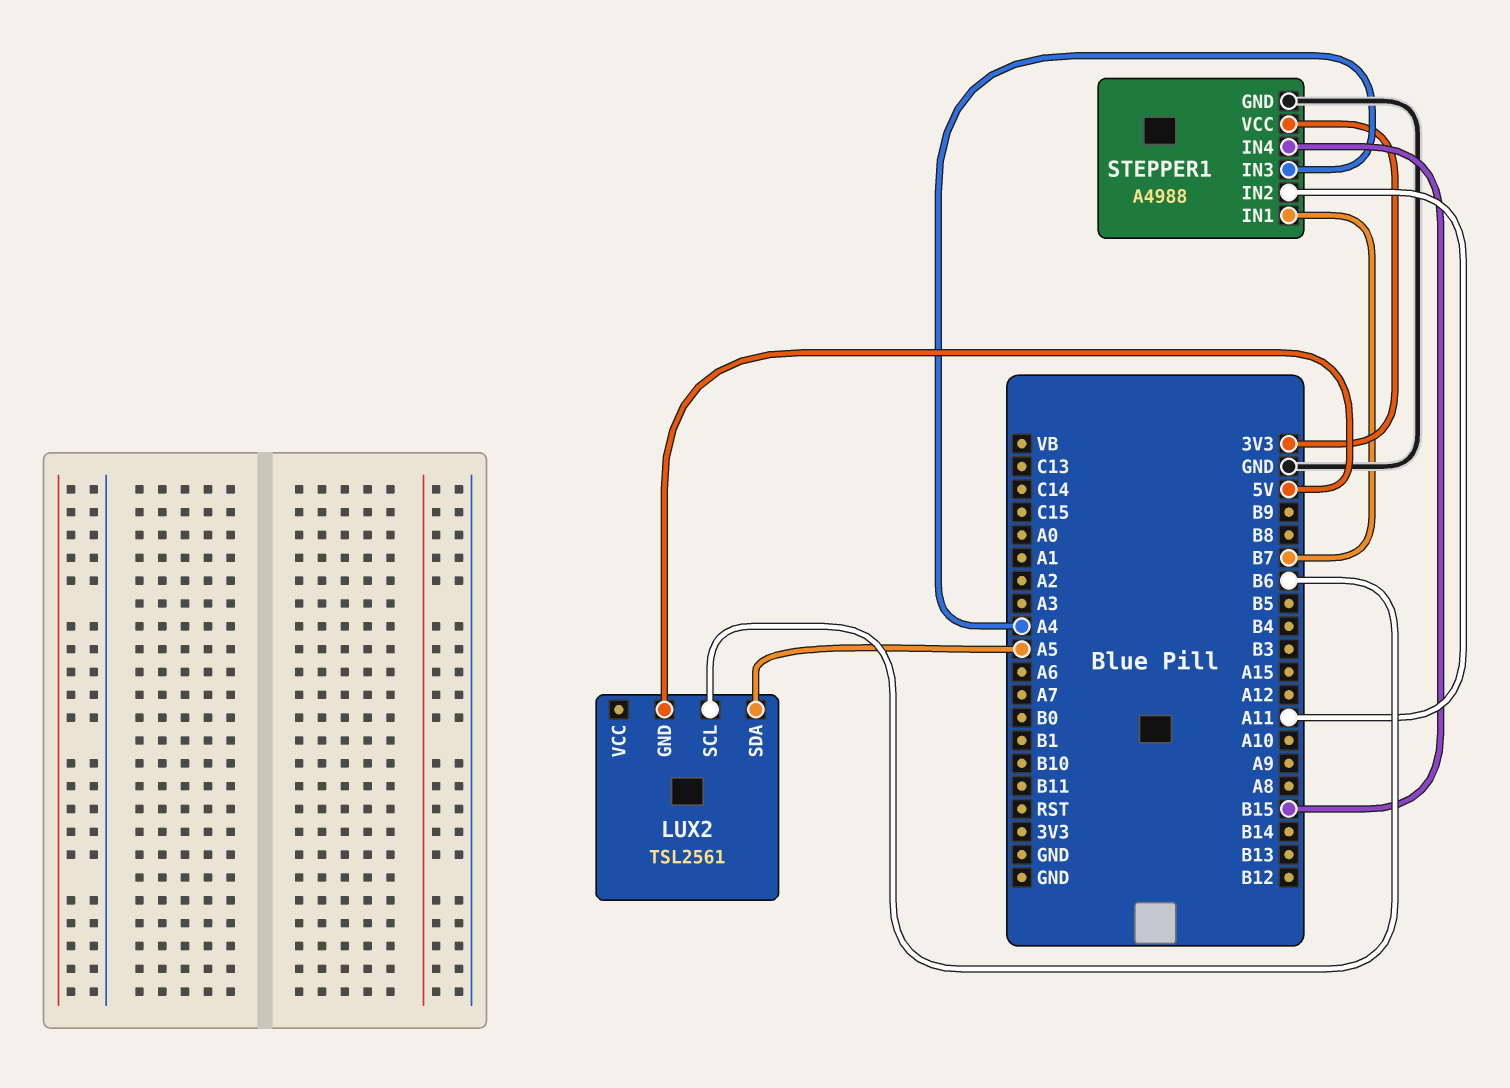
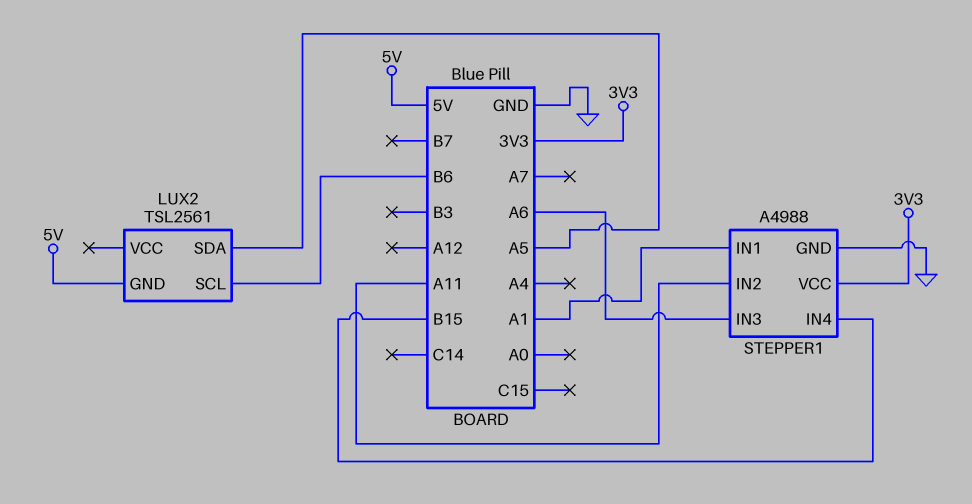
STEPPER1 pin IN1: B7 -> A1
STEPPER1 pin IN3: A4 -> A6

